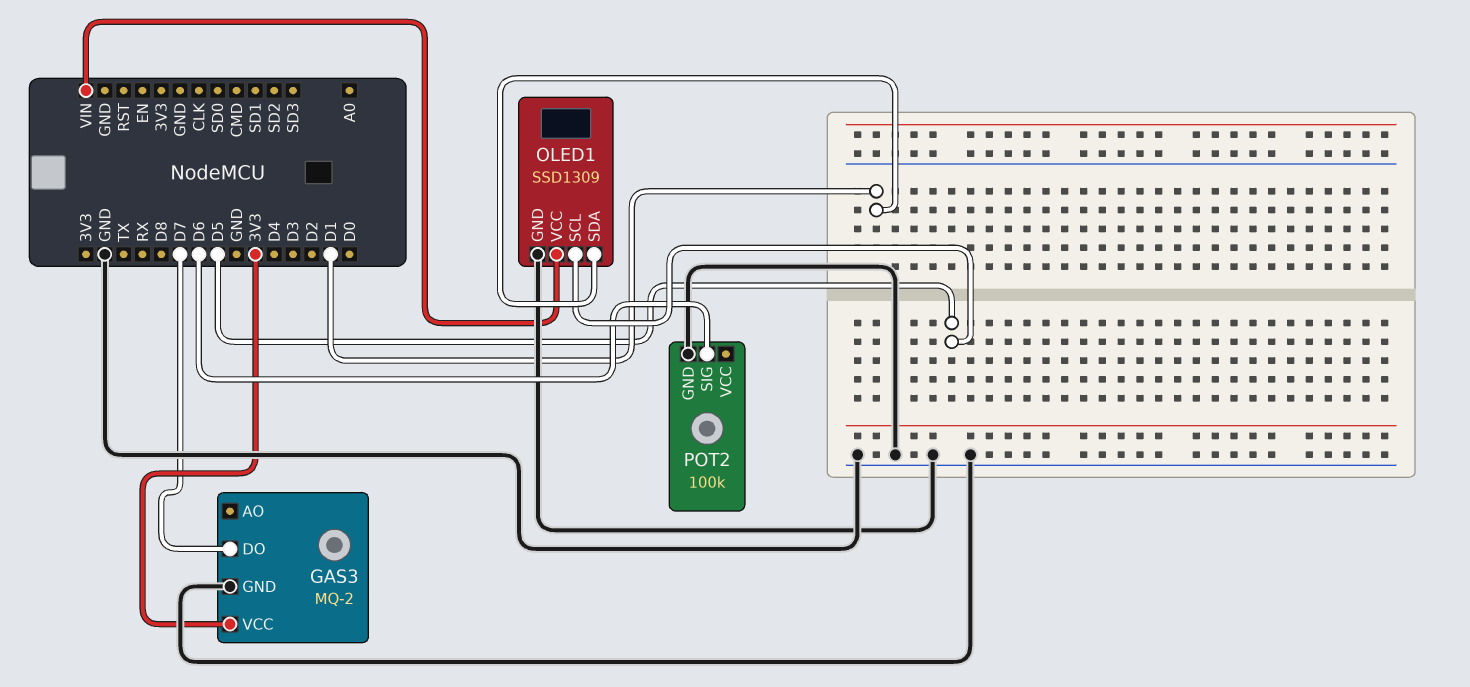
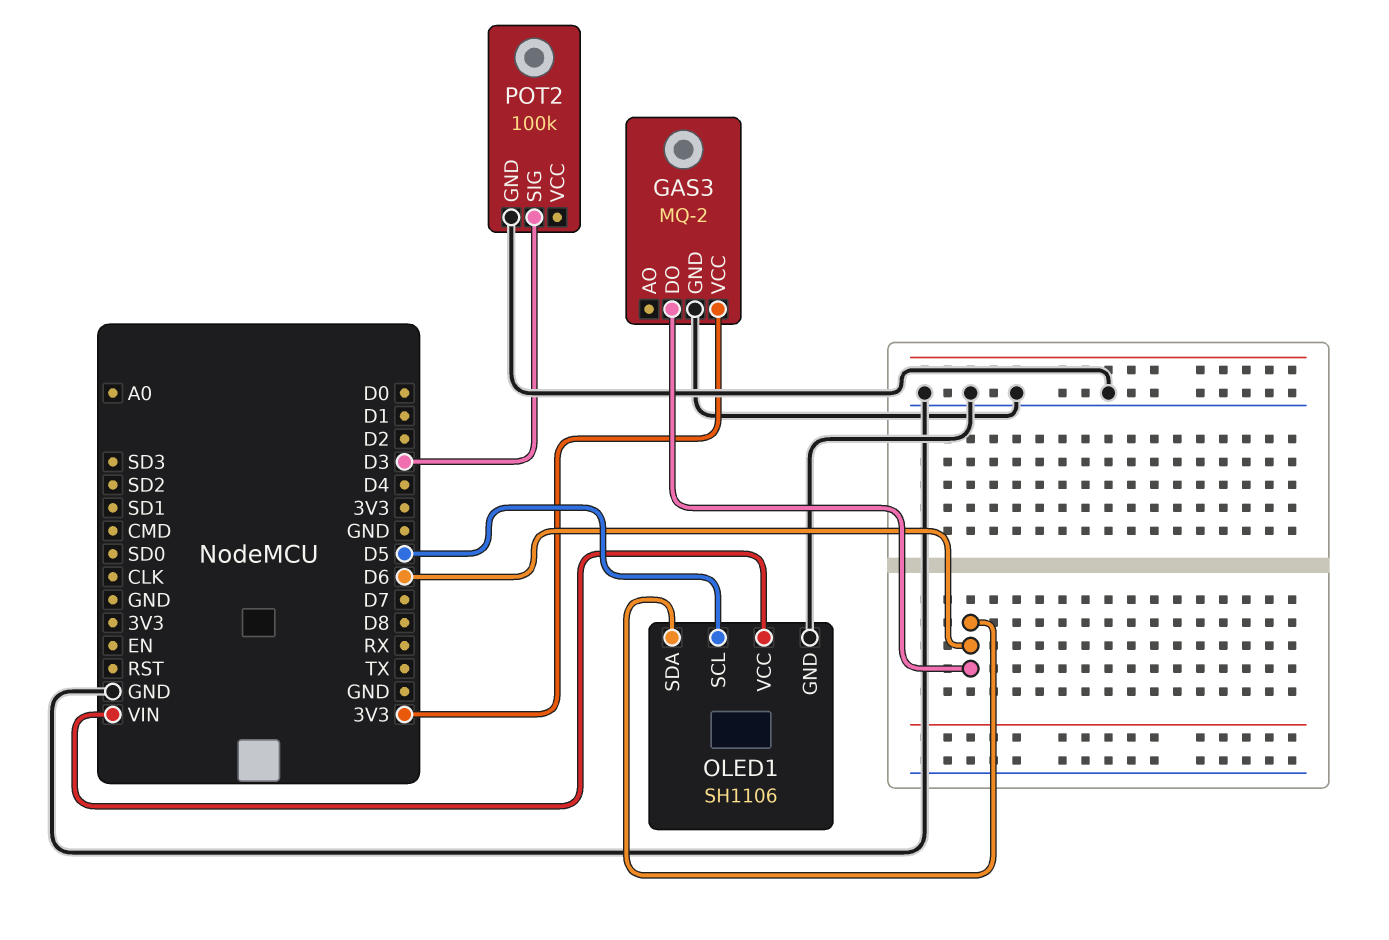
GAS3 pin DO: D7 -> D6
OLED1: SSD1309 -> SH1106
OLED1 pin SDA: D1 -> D6
POT2 pin SIG: D6 -> D3

